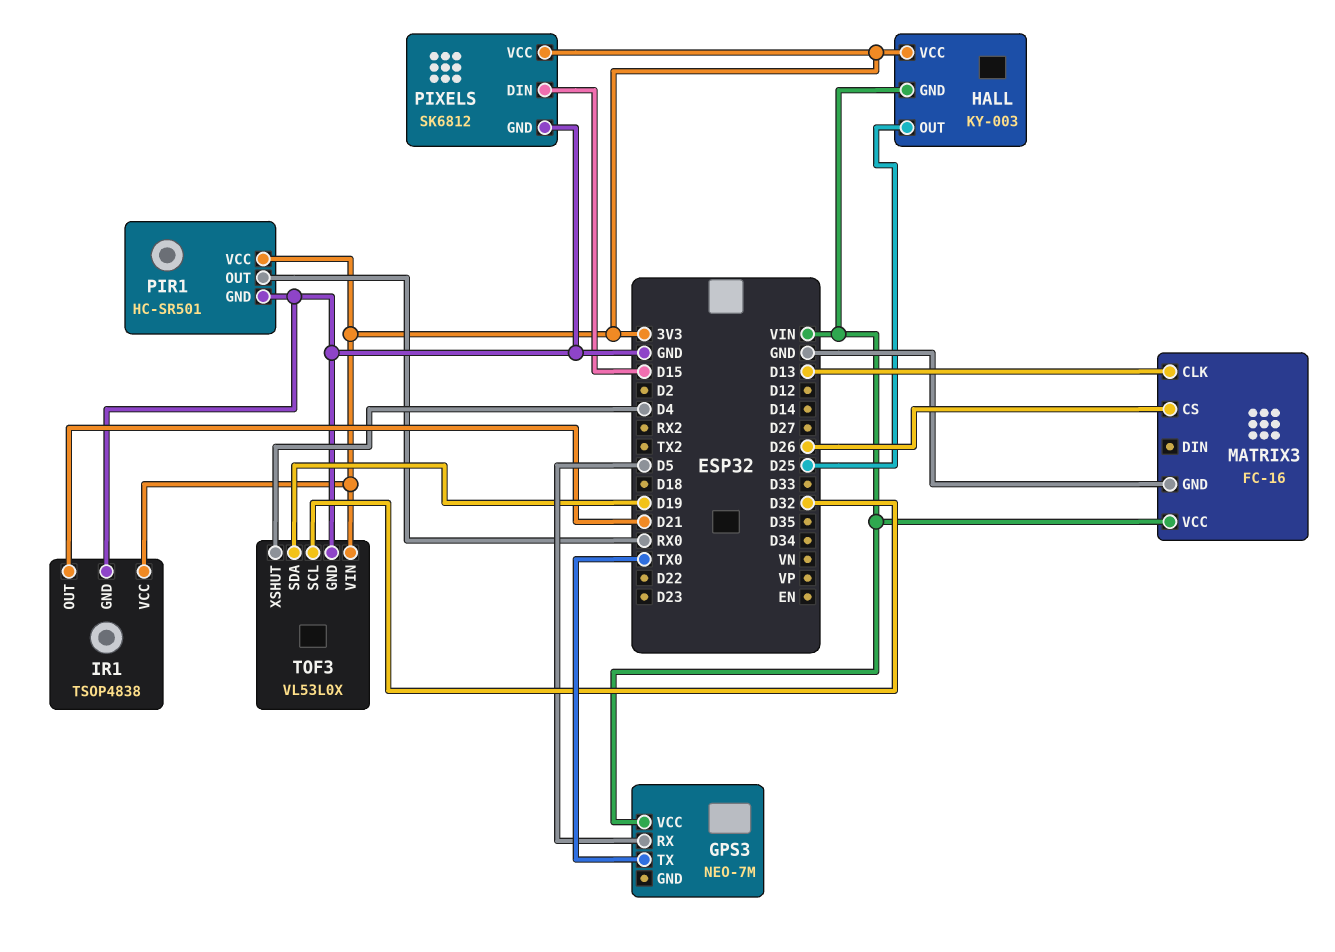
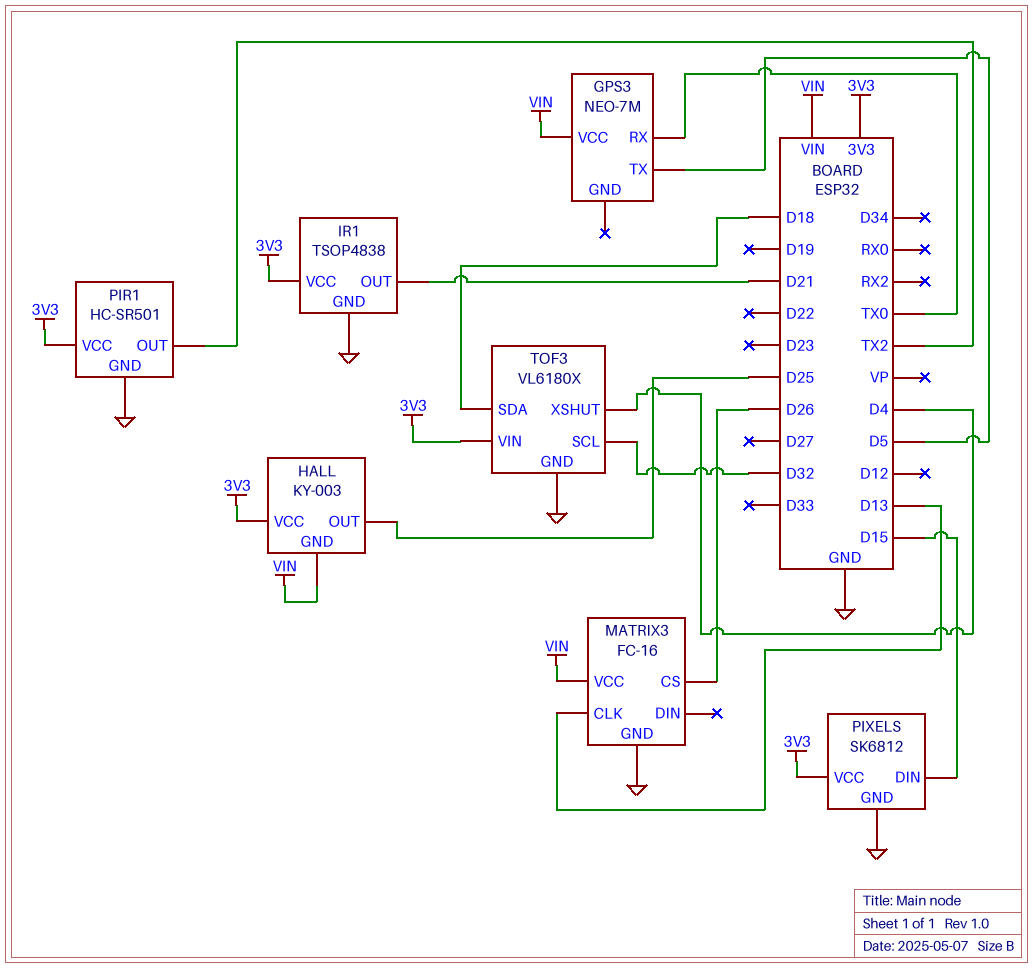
GPS3 pin RX: D5 -> TX0
GPS3 pin TX: TX0 -> D5
PIR1 pin OUT: RX0 -> TX2
TOF3: VL53L0X -> VL6180X
TOF3 pin SDA: D19 -> D18

